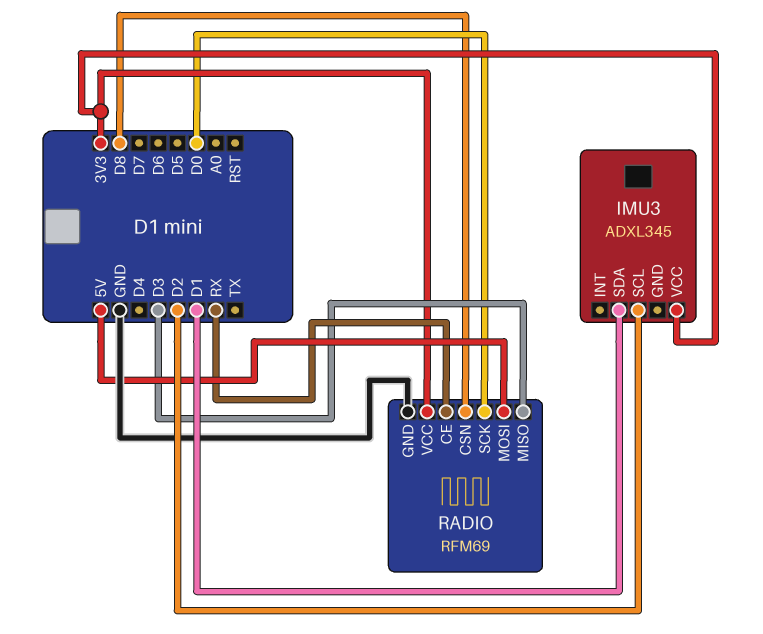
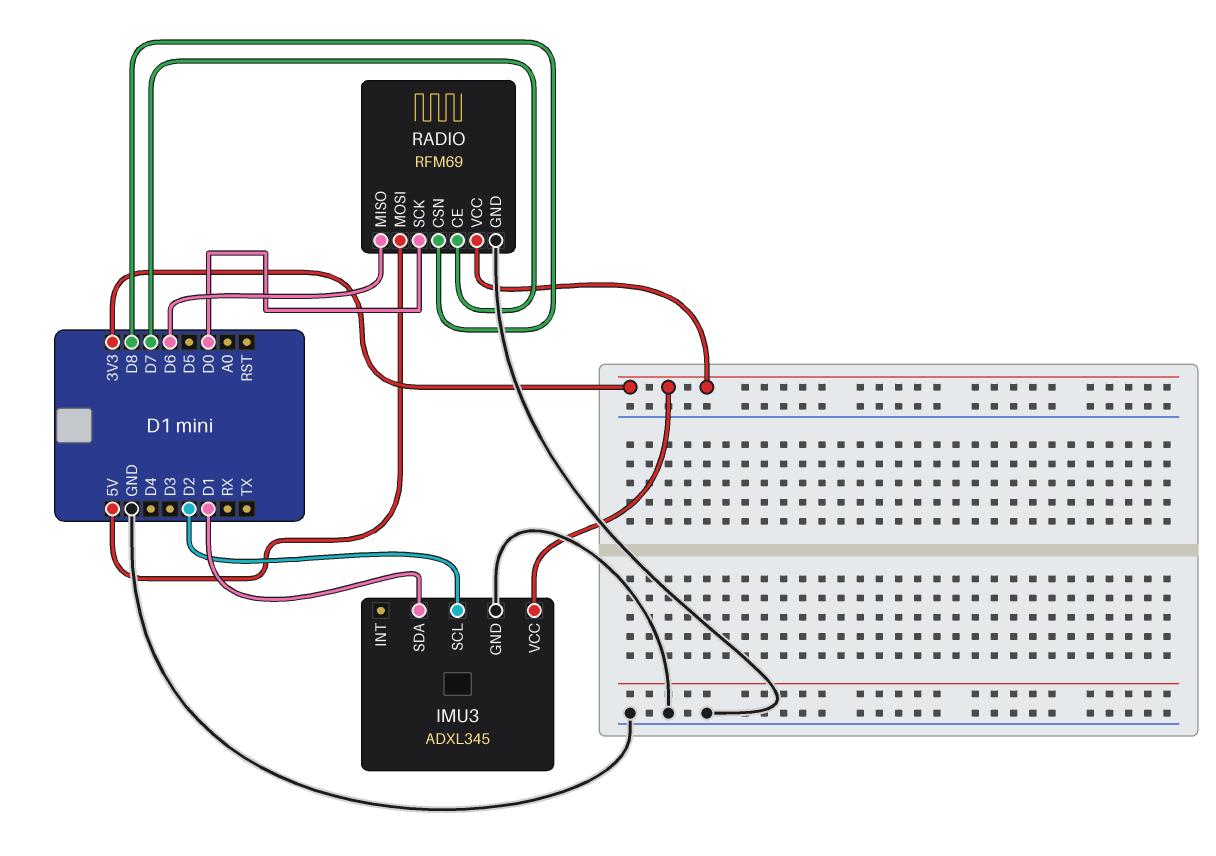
IMU3 pin GND: none -> GND
RADIO pin CE: RX -> D7
RADIO pin MISO: D3 -> D6

